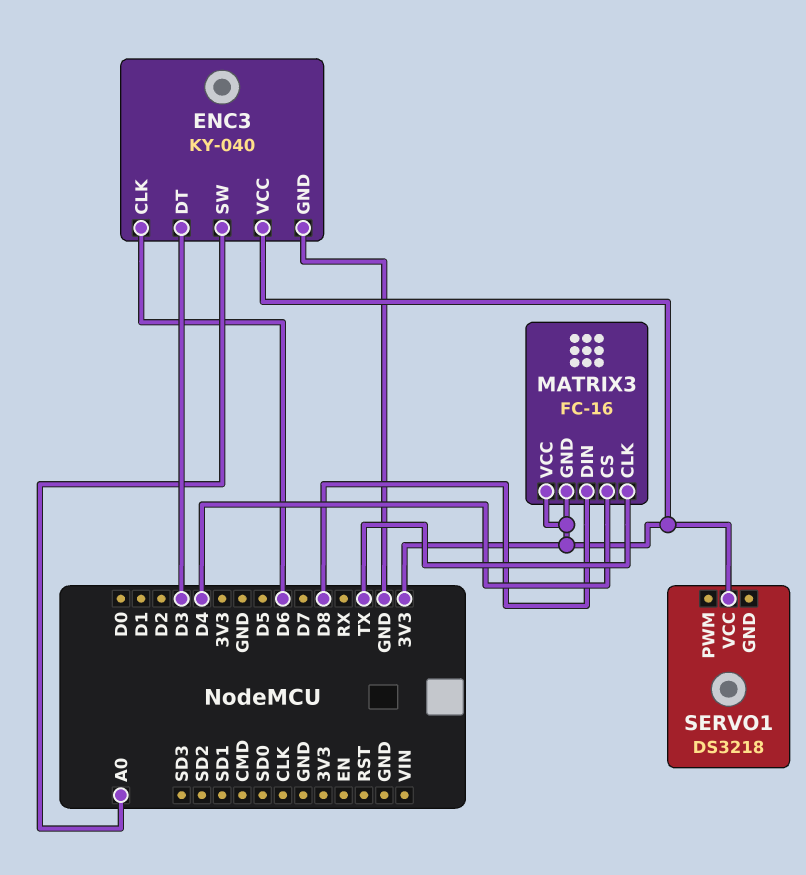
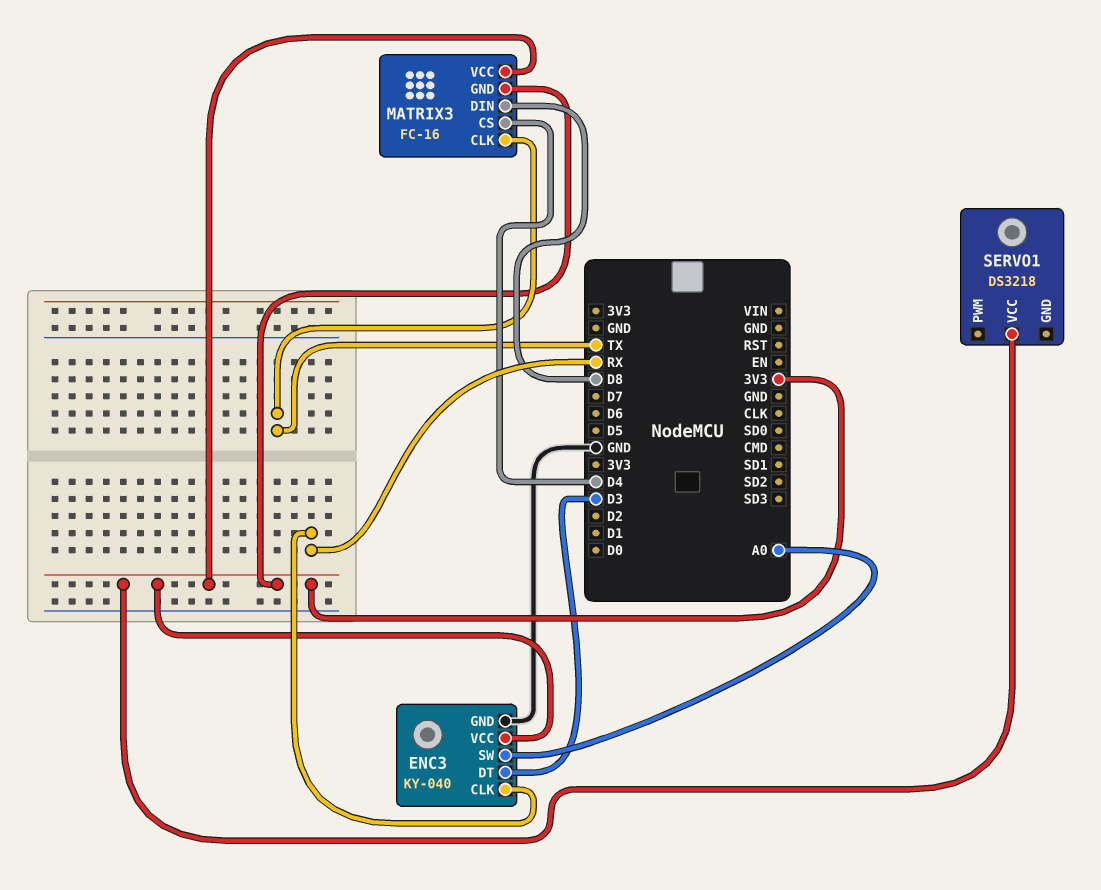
ENC3 pin CLK: D6 -> RX

